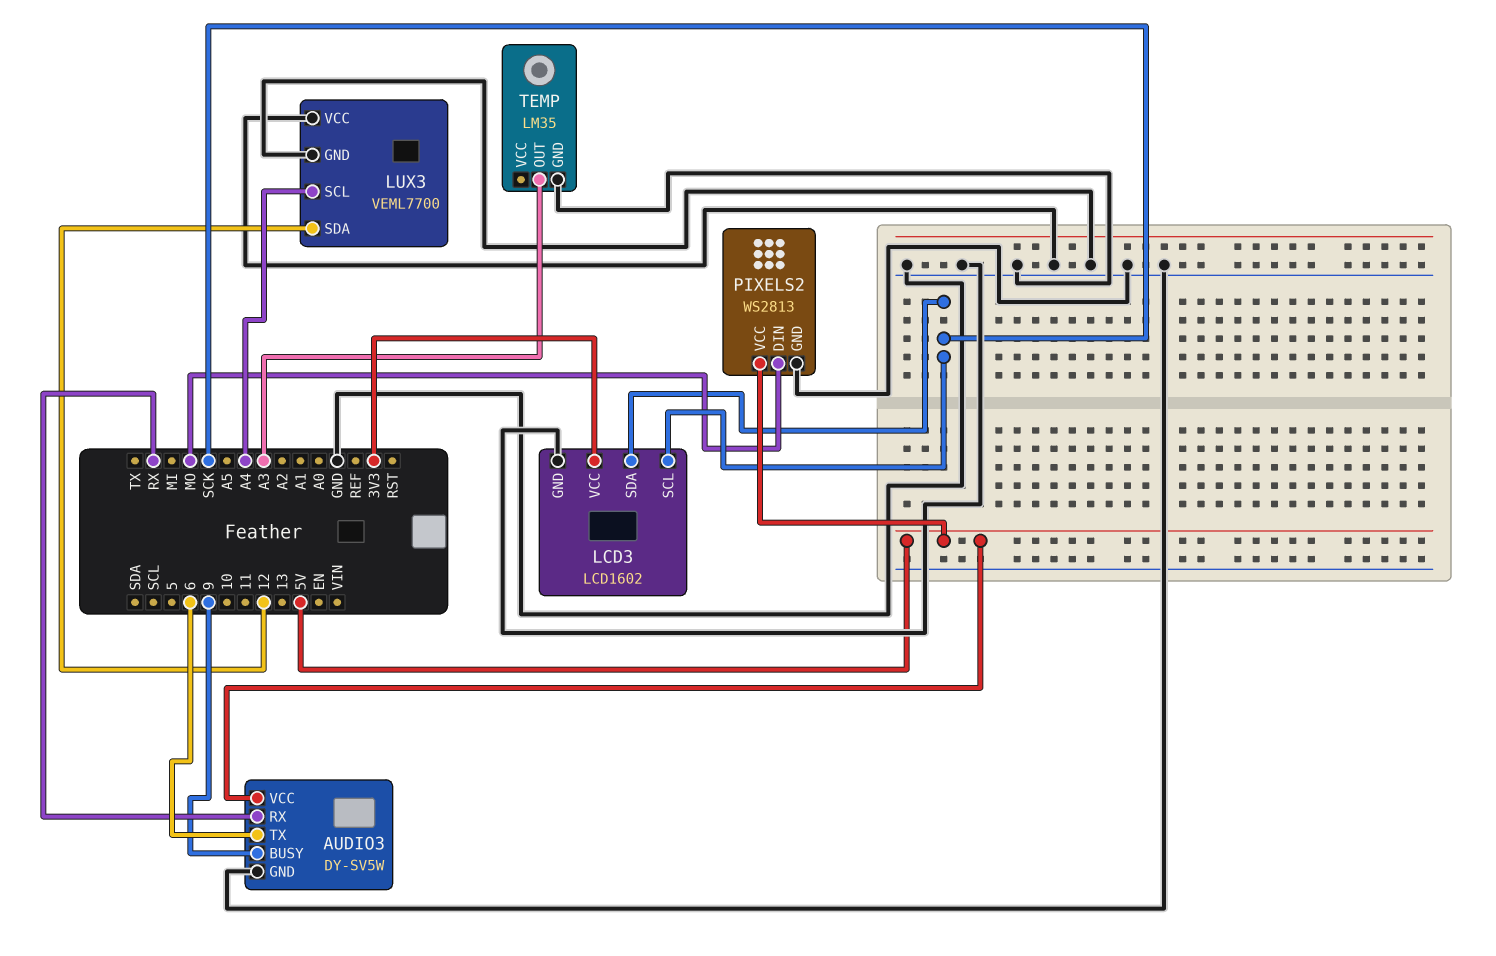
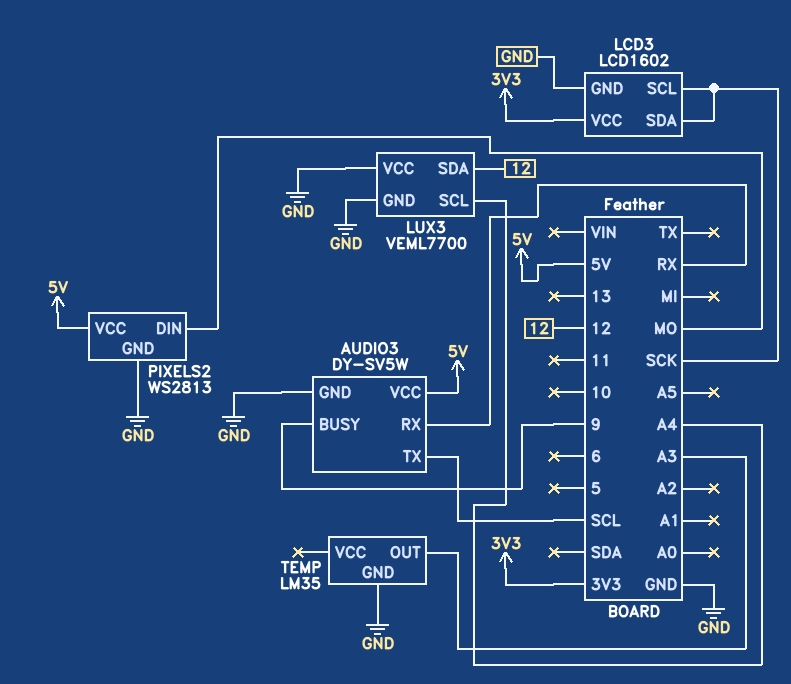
AUDIO3 pin TX: 6 -> SCL

